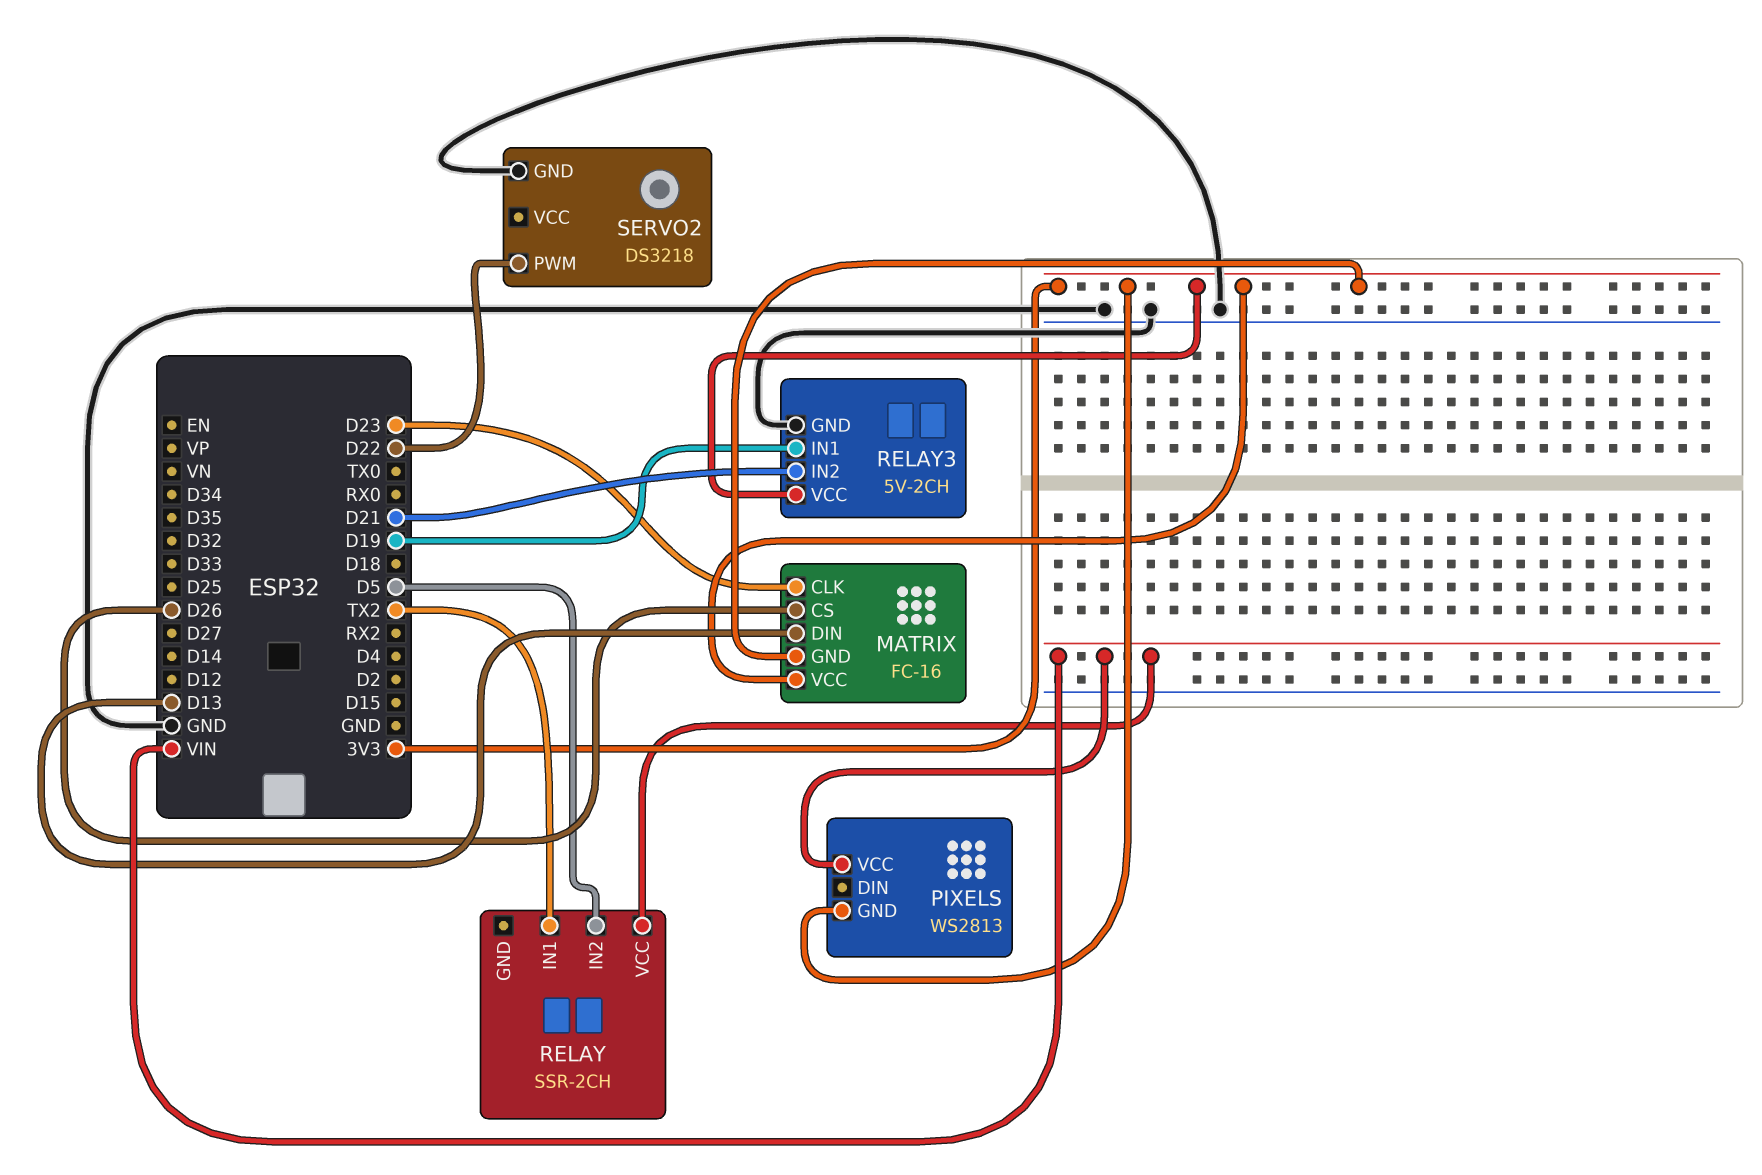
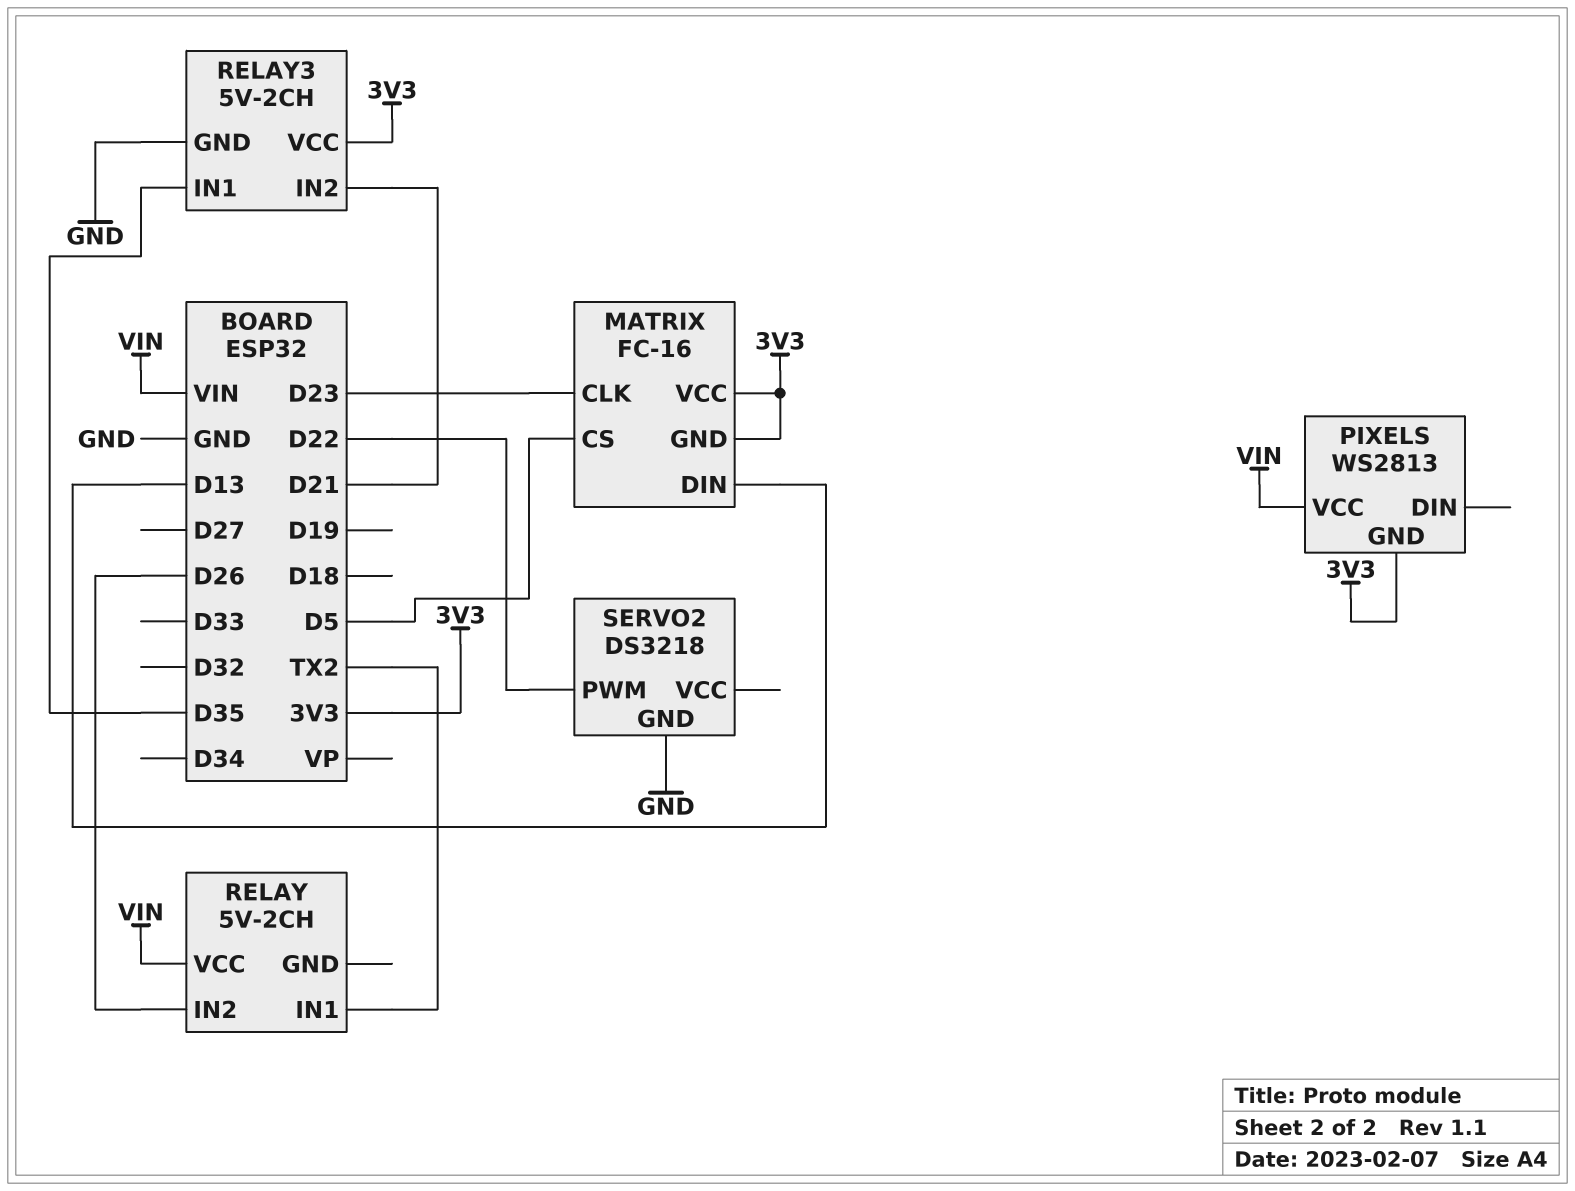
MATRIX pin CS: D26 -> D5
RELAY: SSR-2CH -> 5V-2CH
RELAY pin IN2: D5 -> D26
RELAY3 pin IN1: D19 -> D35

